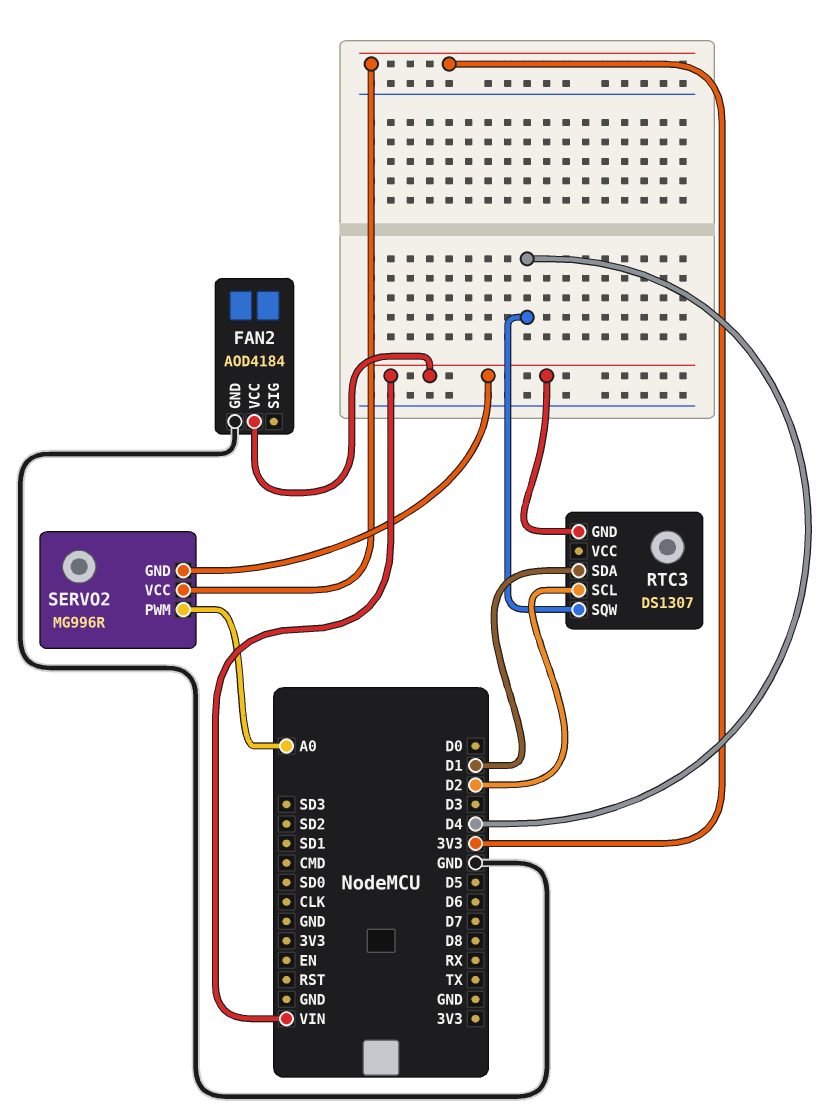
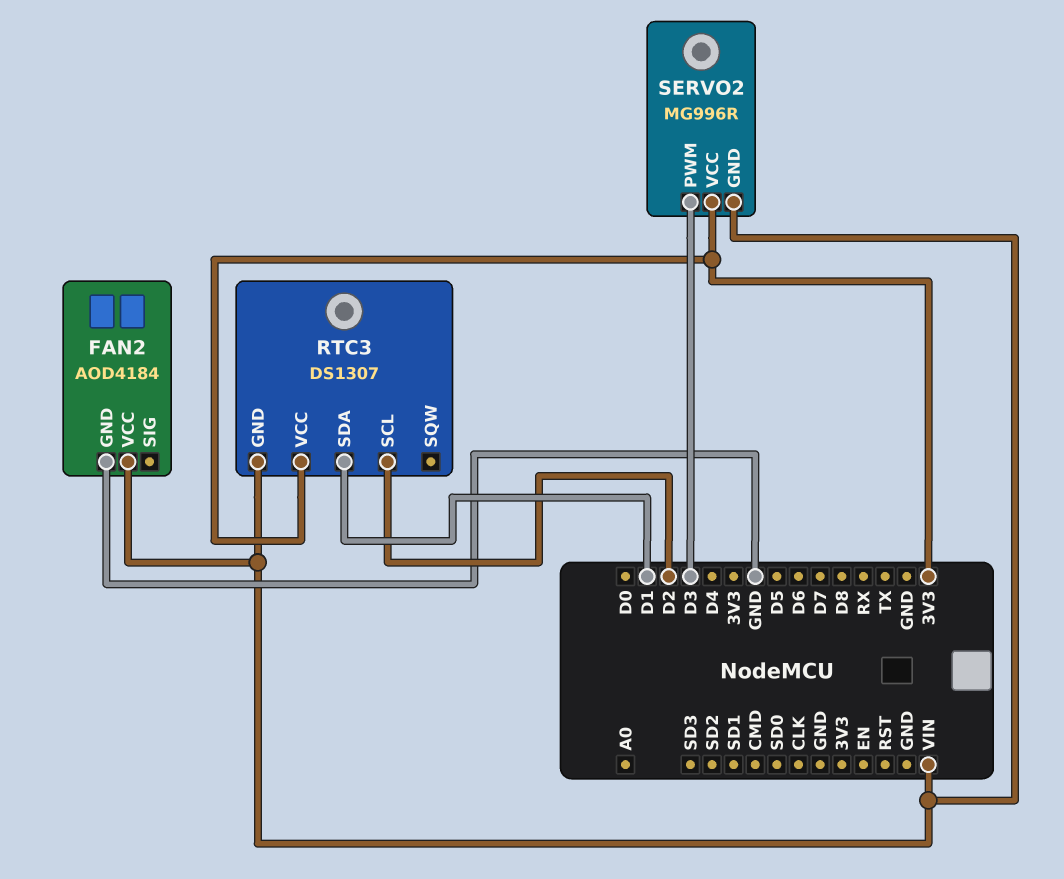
RTC3 pin SQW: D4 -> none
RTC3 pin VCC: none -> 3V3
SERVO2 pin PWM: A0 -> D3

